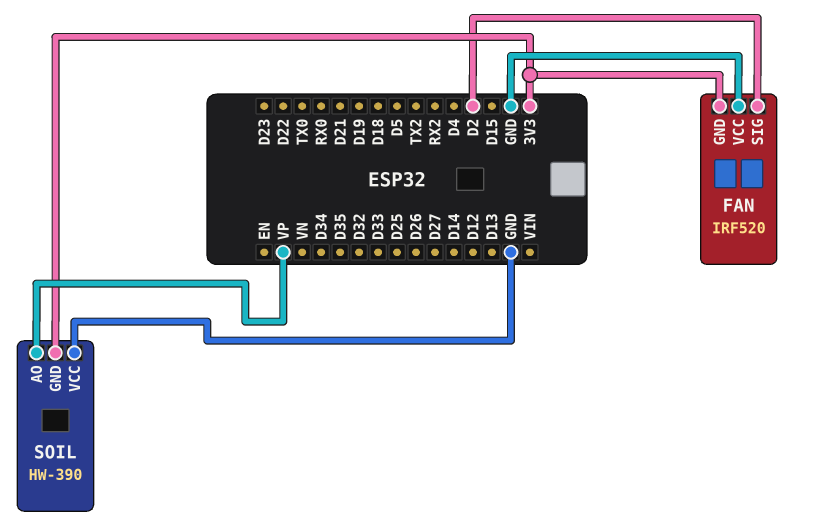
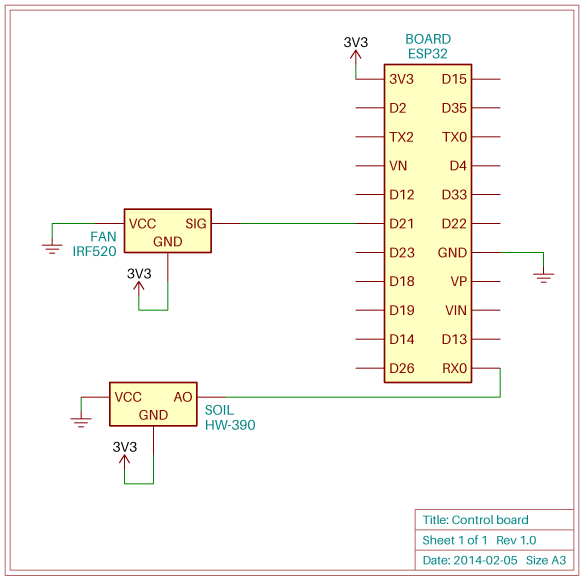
FAN pin SIG: D2 -> D21
SOIL pin AO: VP -> RX0

